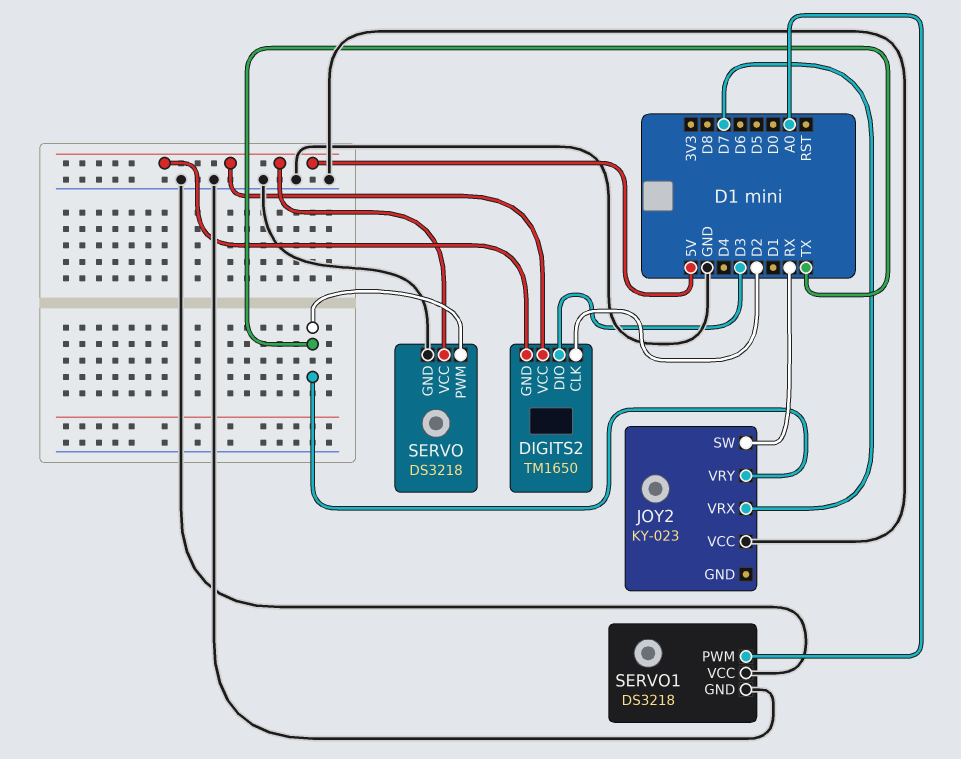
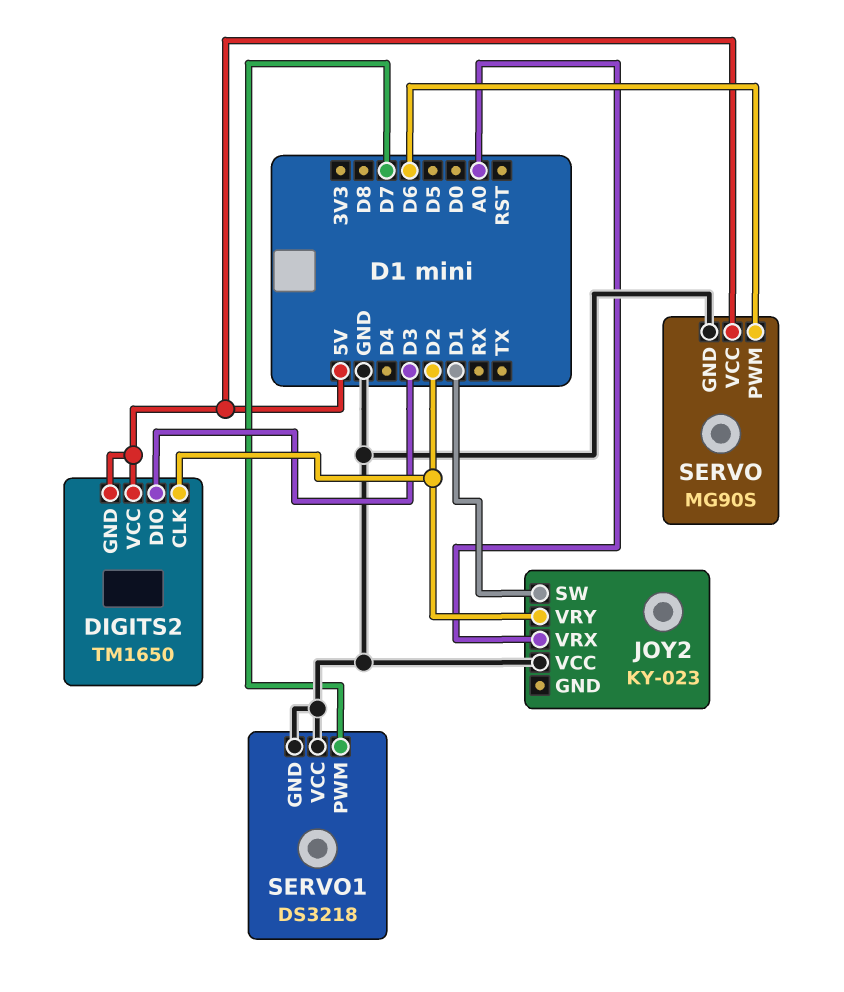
JOY2 pin SW: RX -> D1
JOY2 pin VRX: D7 -> A0
JOY2 pin VRY: TX -> D2
SERVO: DS3218 -> MG90S
SERVO pin PWM: TX -> D6
SERVO1 pin PWM: A0 -> D7

